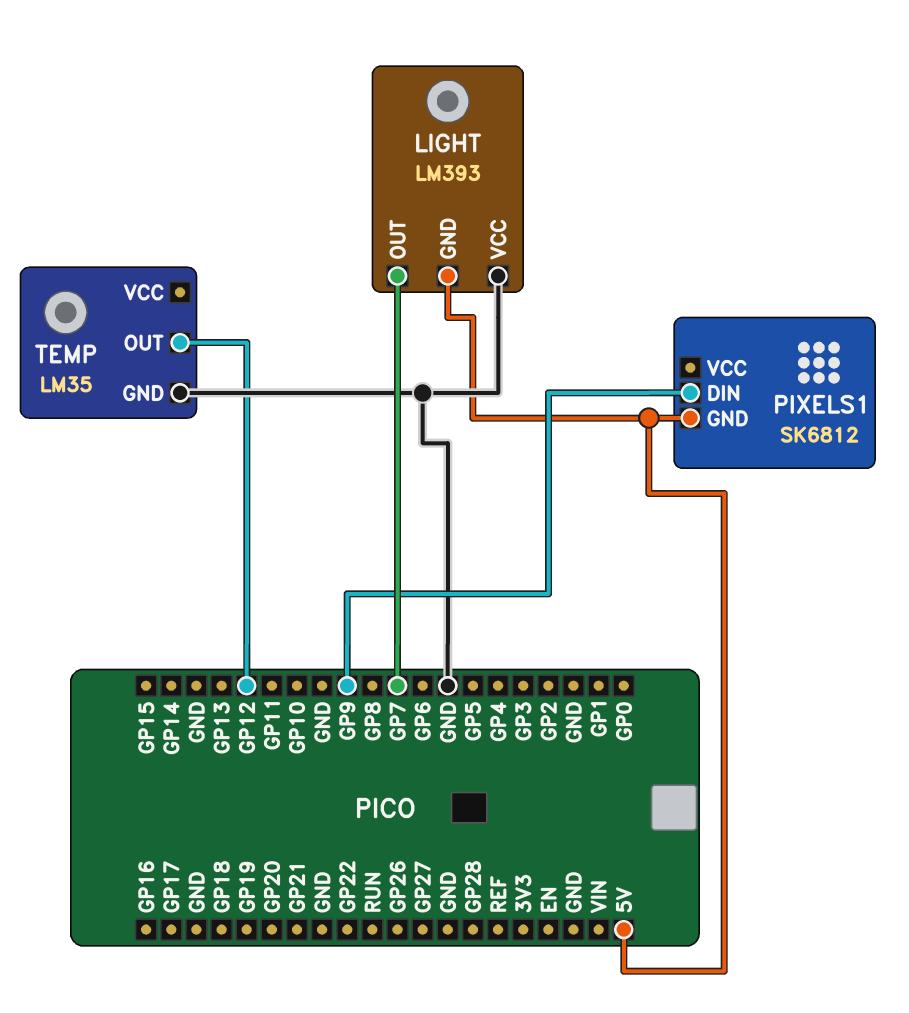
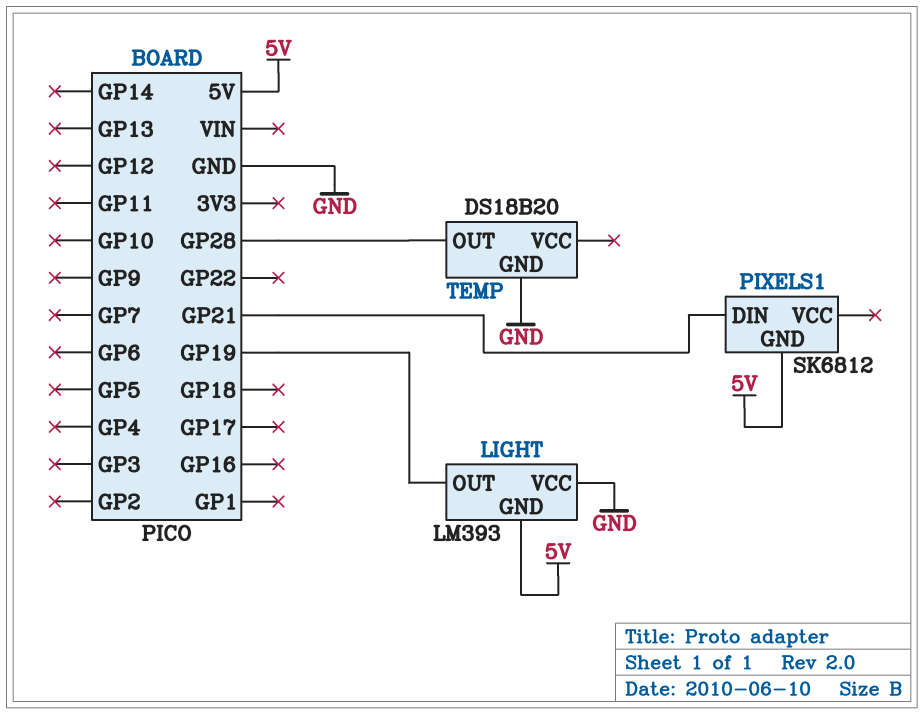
LIGHT pin OUT: GP7 -> GP19
PIXELS1 pin DIN: GP9 -> GP21
TEMP: LM35 -> DS18B20
TEMP pin OUT: GP12 -> GP28

